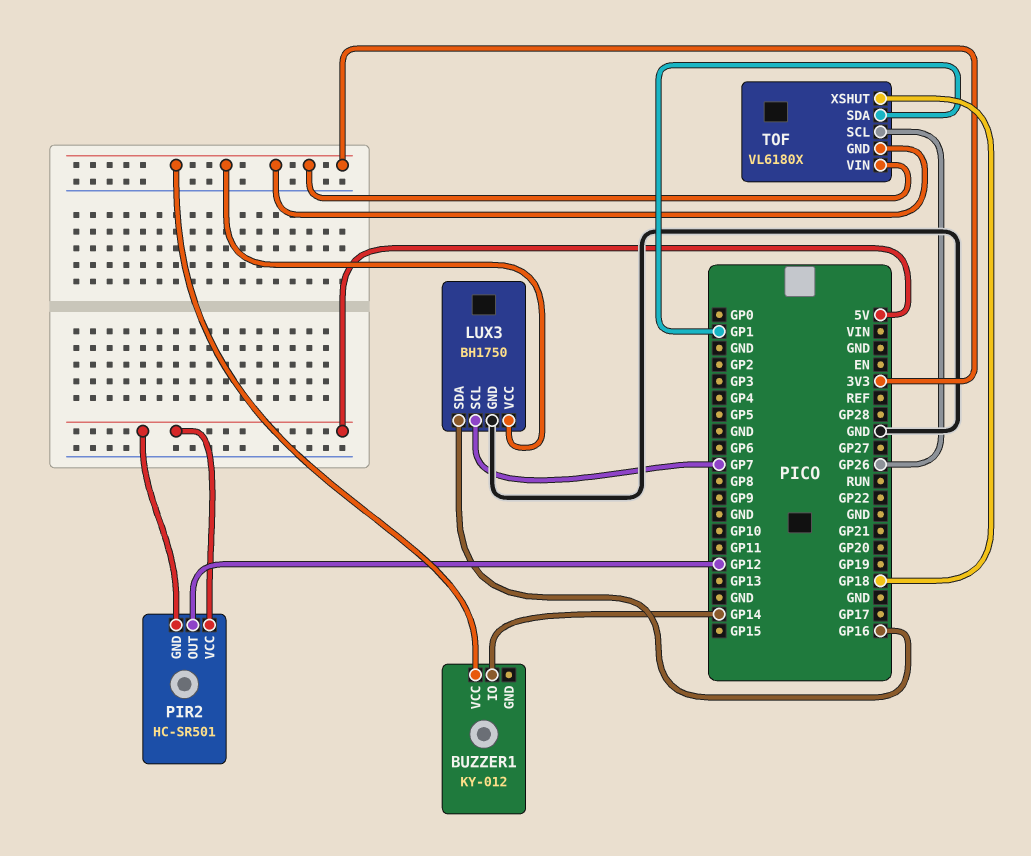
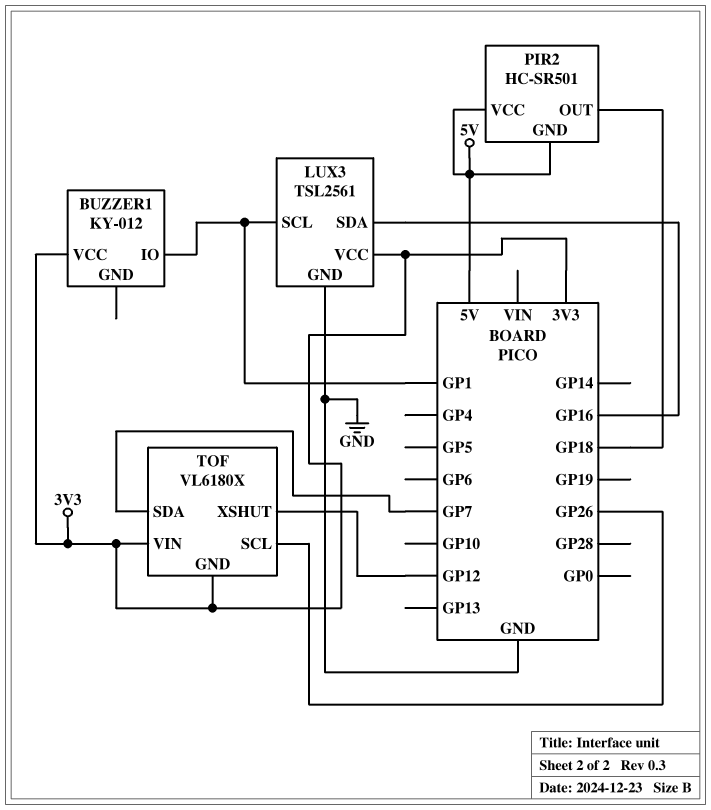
BUZZER1 pin IO: GP14 -> GP1
LUX3: BH1750 -> TSL2561
LUX3 pin SCL: GP7 -> GP1
PIR2 pin OUT: GP12 -> GP18
TOF pin SDA: GP1 -> GP7
TOF pin XSHUT: GP18 -> GP12

